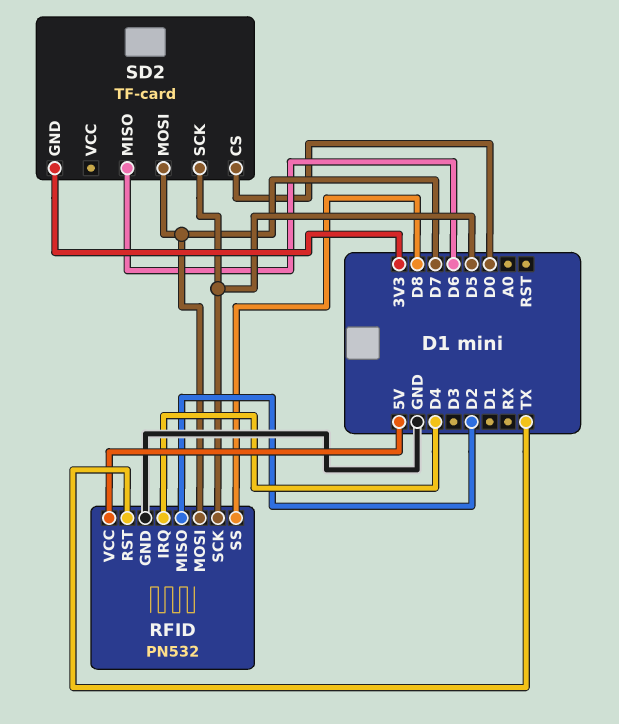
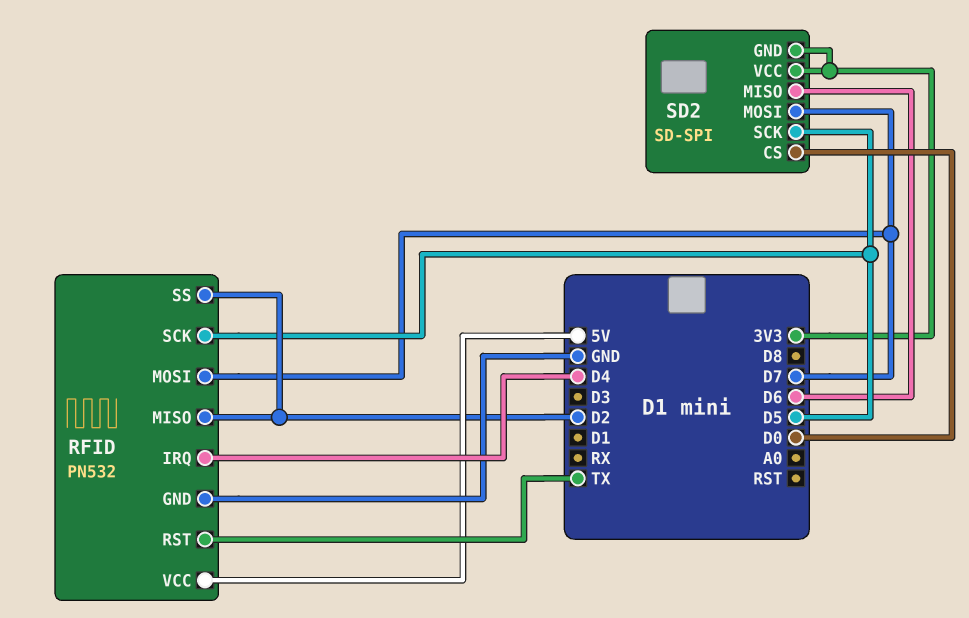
RFID pin SS: D8 -> D2
SD2: TF-card -> SD-SPI
SD2 pin VCC: none -> 3V3

